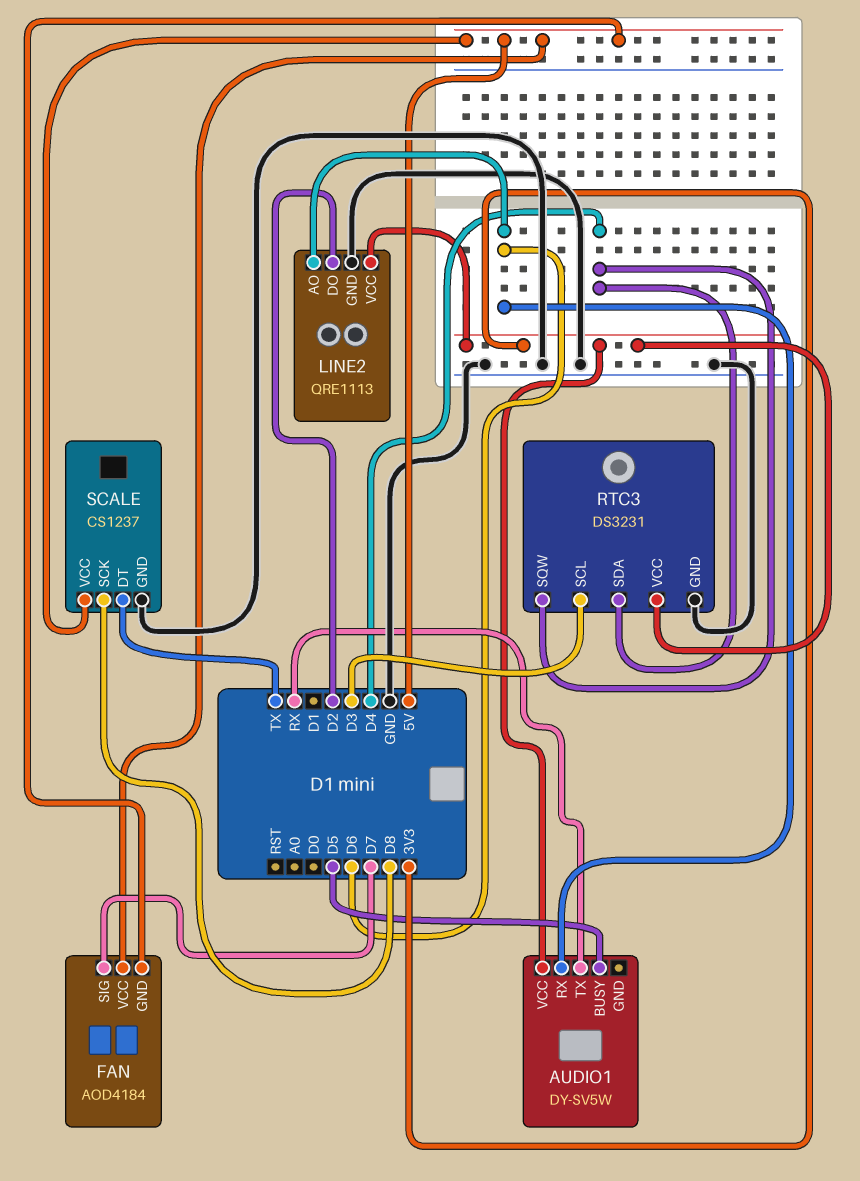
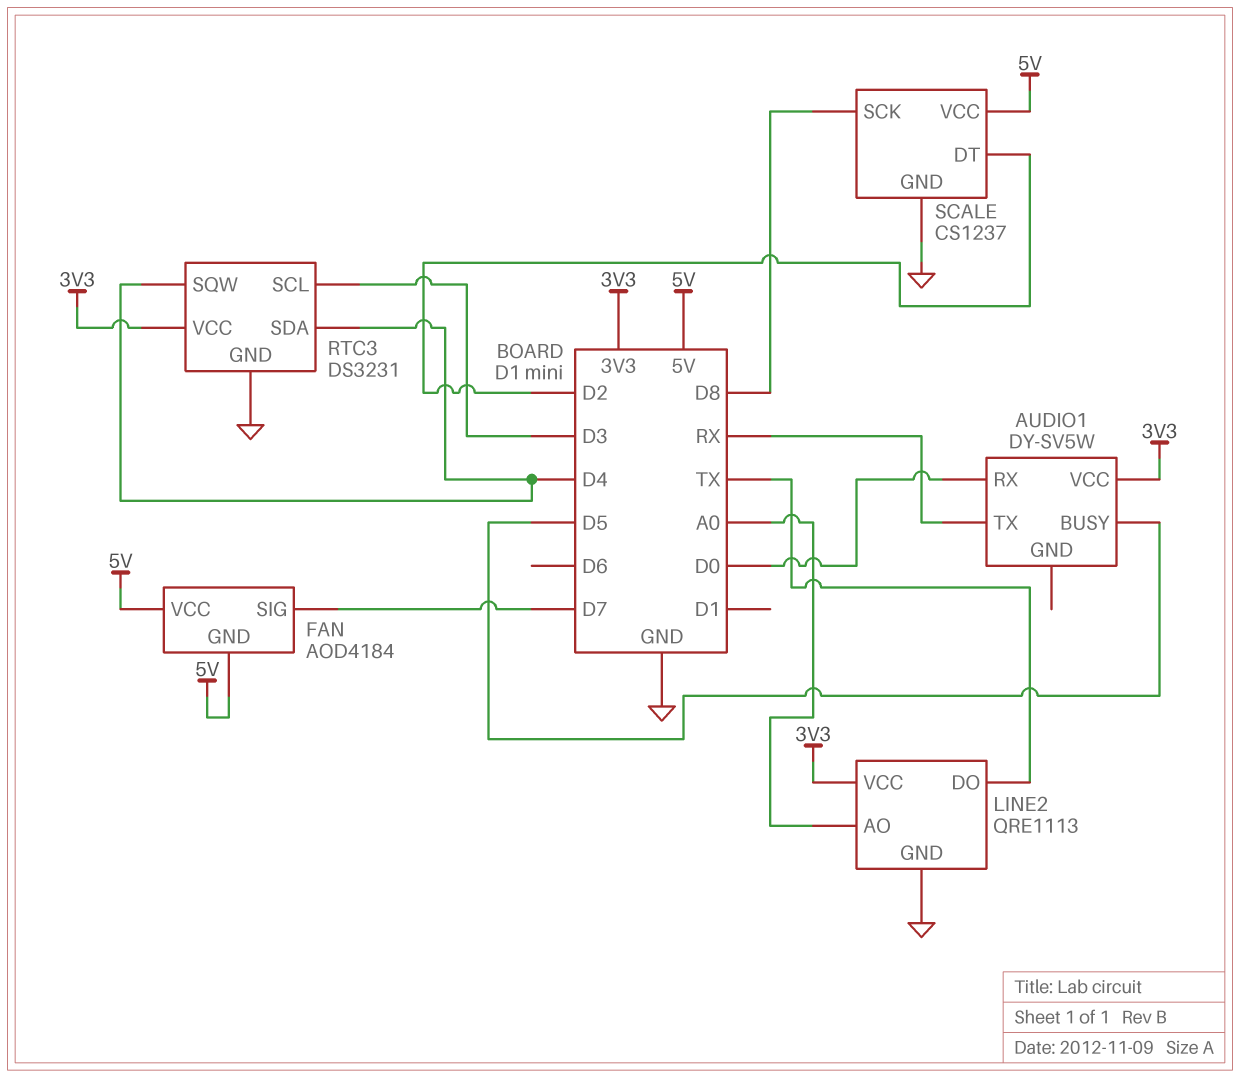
AUDIO1 pin RX: D6 -> D0
LINE2 pin AO: D6 -> A0
LINE2 pin DO: D2 -> TX
SCALE pin DT: TX -> D2

